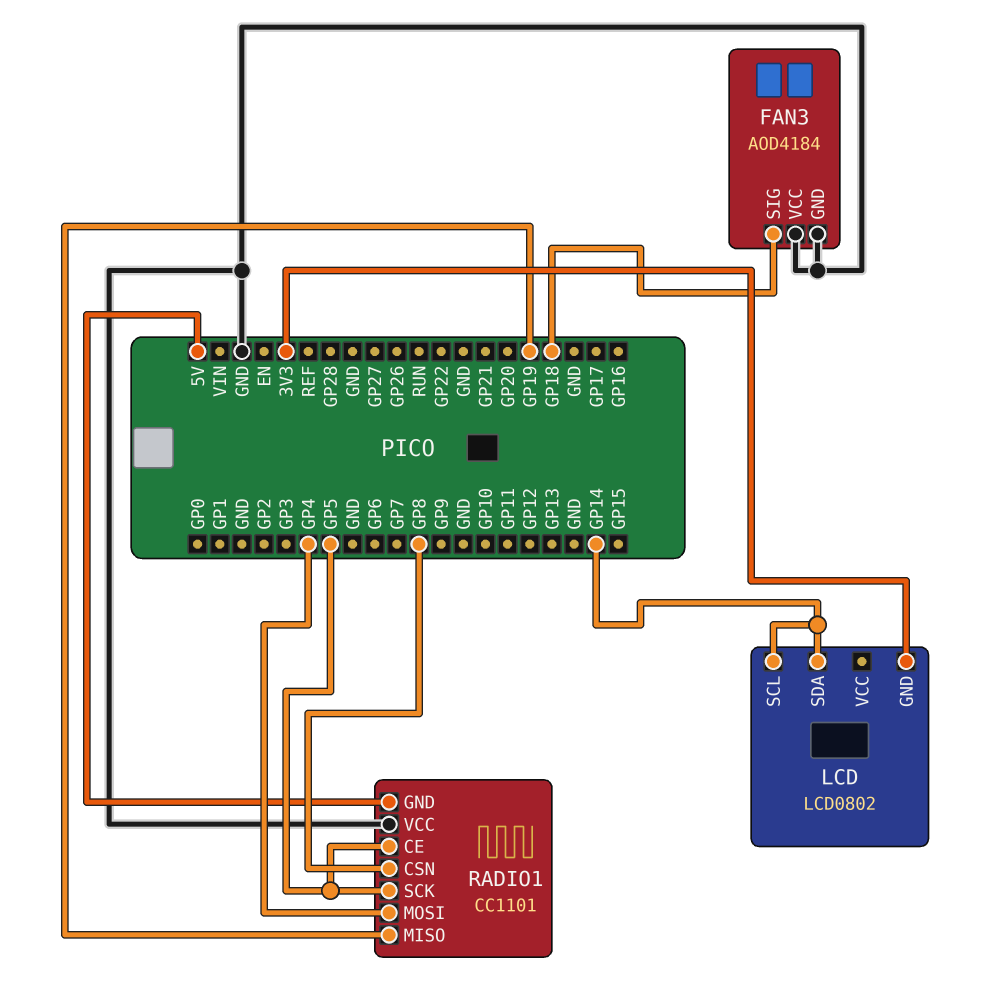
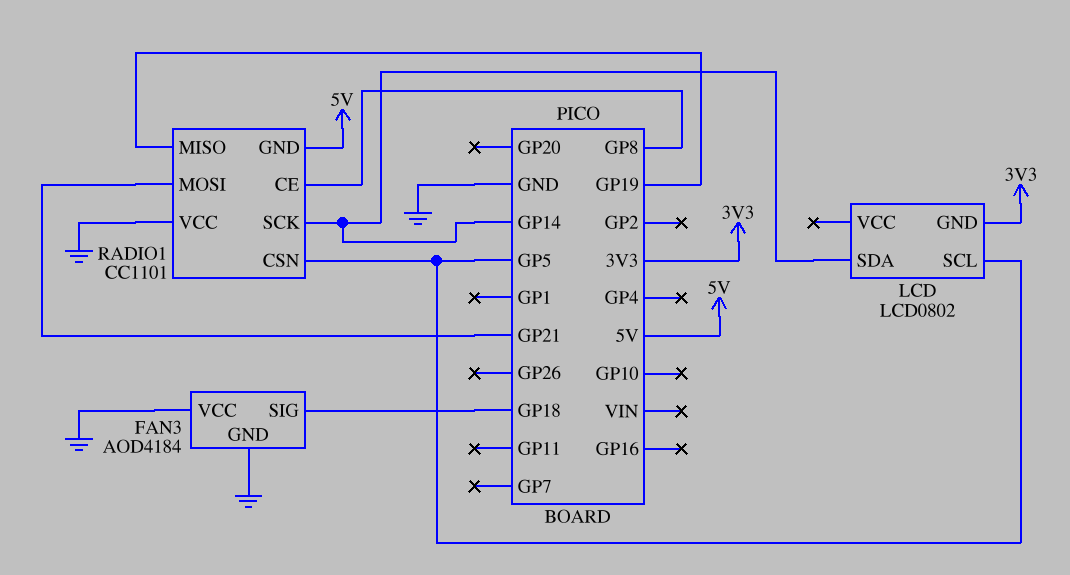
LCD pin SCL: GP14 -> GP5
RADIO1 pin CE: GP5 -> GP8
RADIO1 pin CSN: GP8 -> GP5
RADIO1 pin MOSI: GP4 -> GP21
RADIO1 pin SCK: GP5 -> GP14

